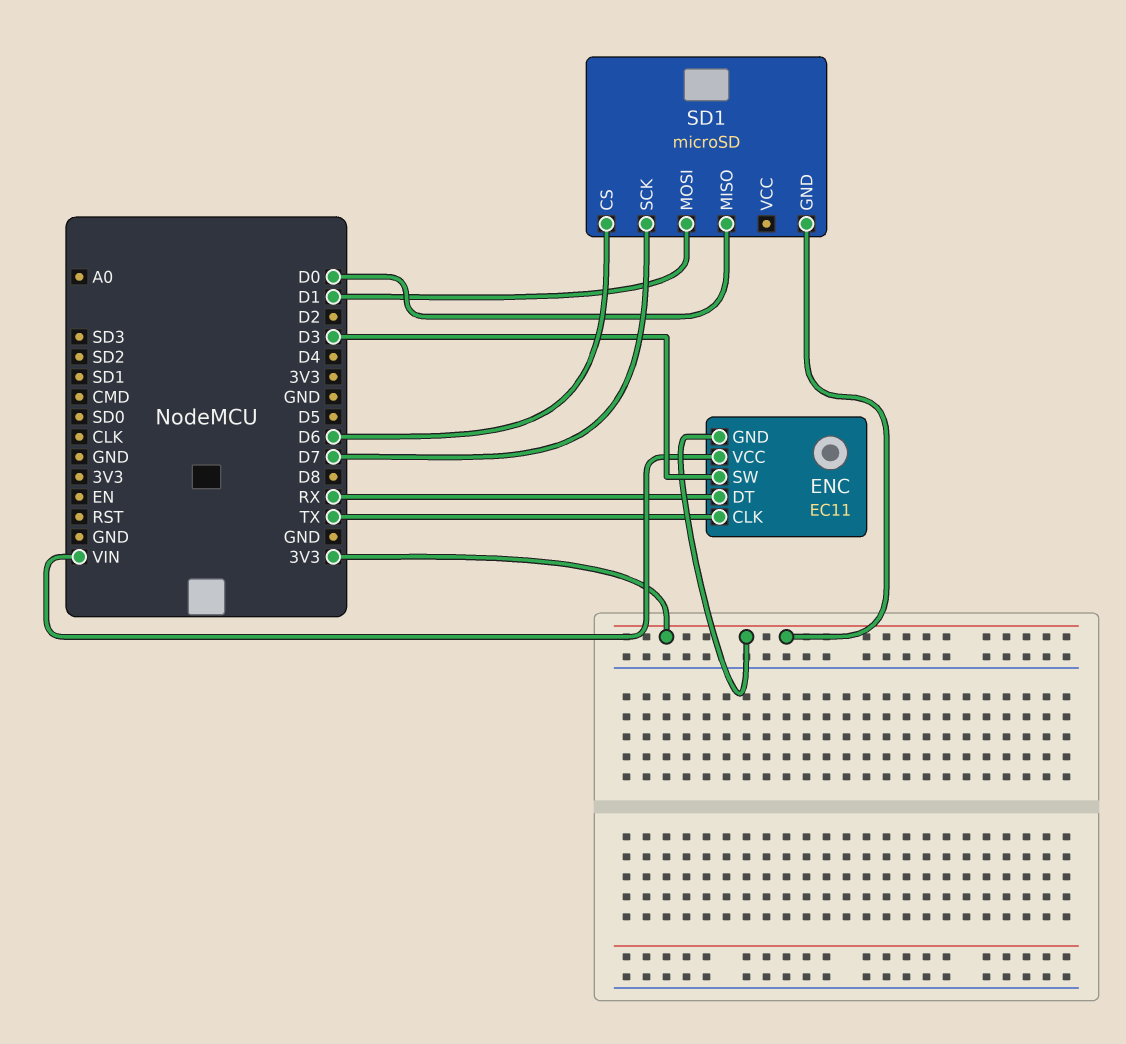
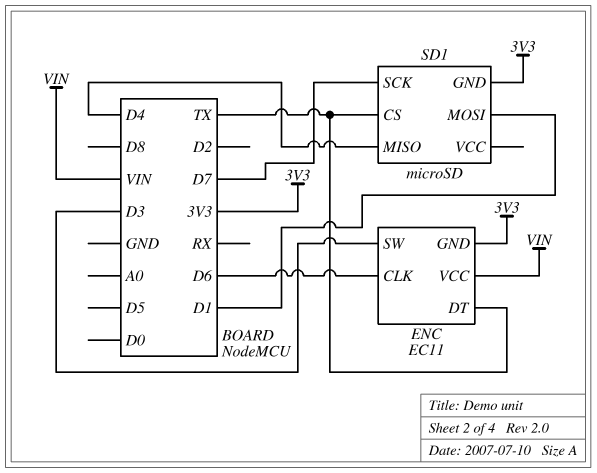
ENC pin CLK: TX -> D6
ENC pin DT: RX -> TX
SD1 pin CS: D6 -> TX
SD1 pin MISO: D0 -> D4

